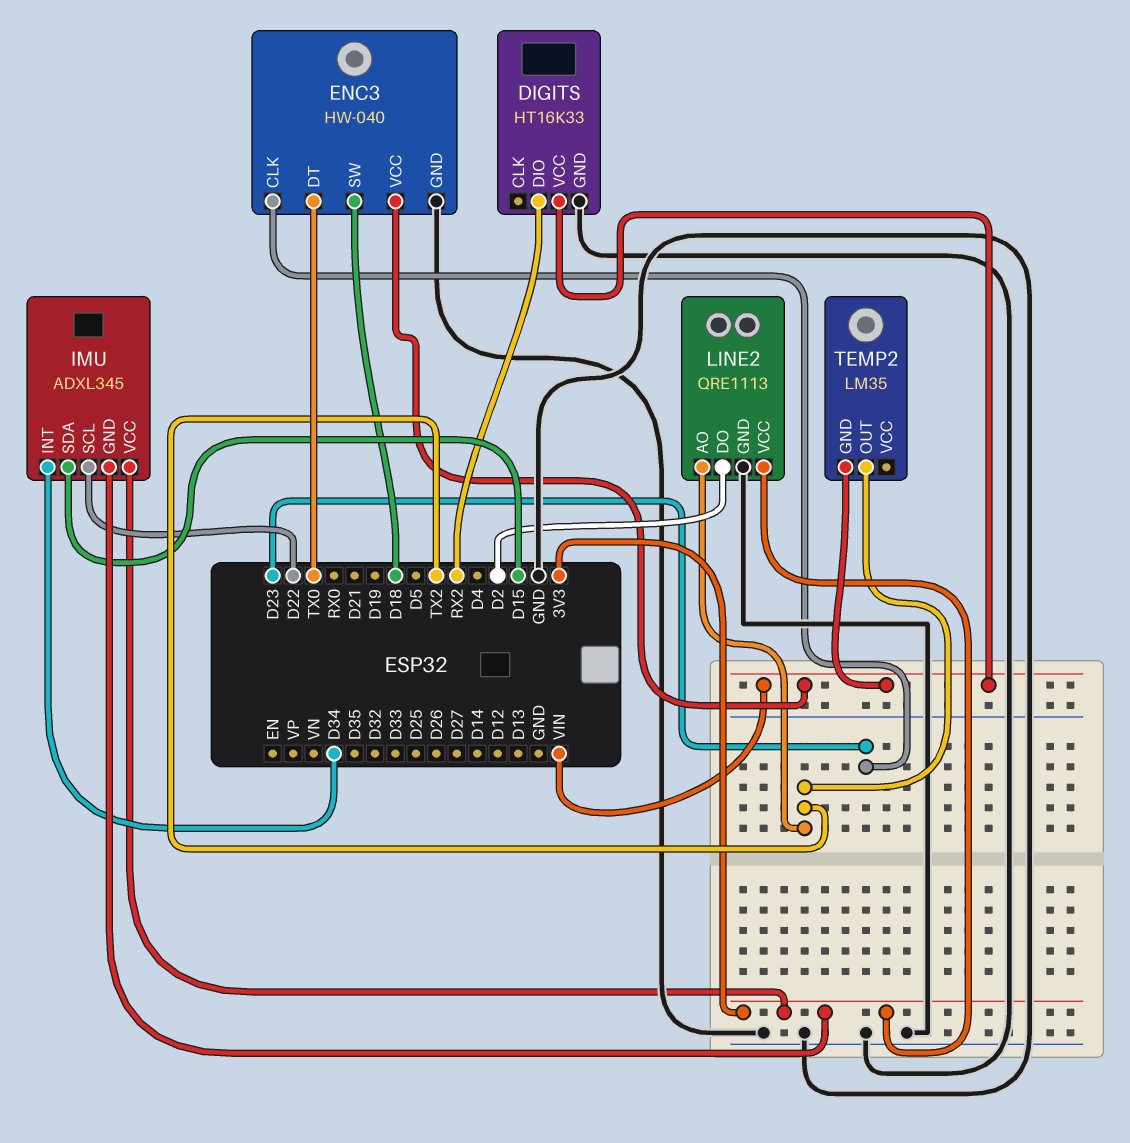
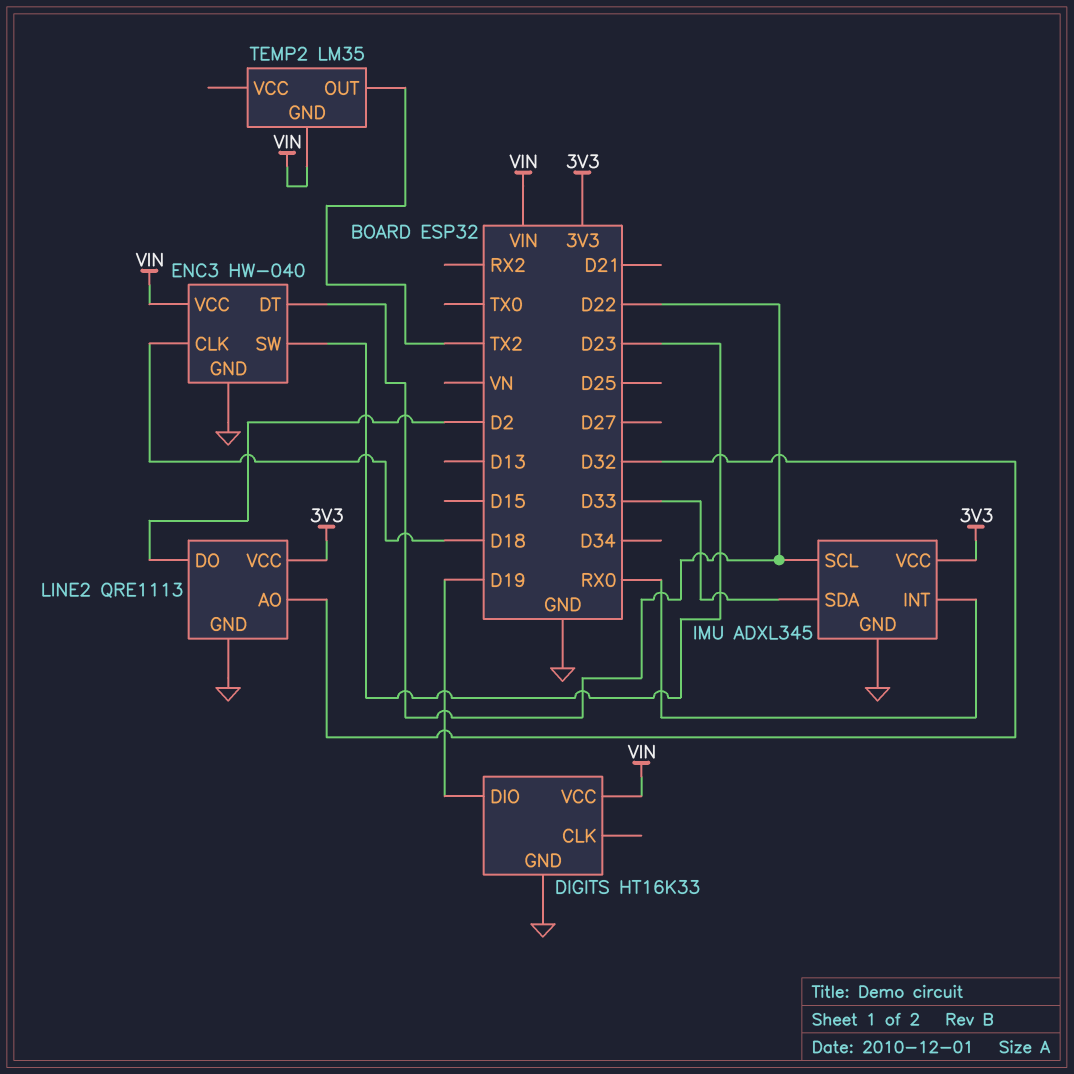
DIGITS pin DIO: RX2 -> D19
ENC3 pin CLK: D23 -> D18
ENC3 pin DT: TX0 -> D22
ENC3 pin SW: D18 -> D23
IMU pin GND: 3V3 -> GND
IMU pin INT: D34 -> RX0
IMU pin SDA: D15 -> D33
LINE2 pin AO: TX2 -> D32

